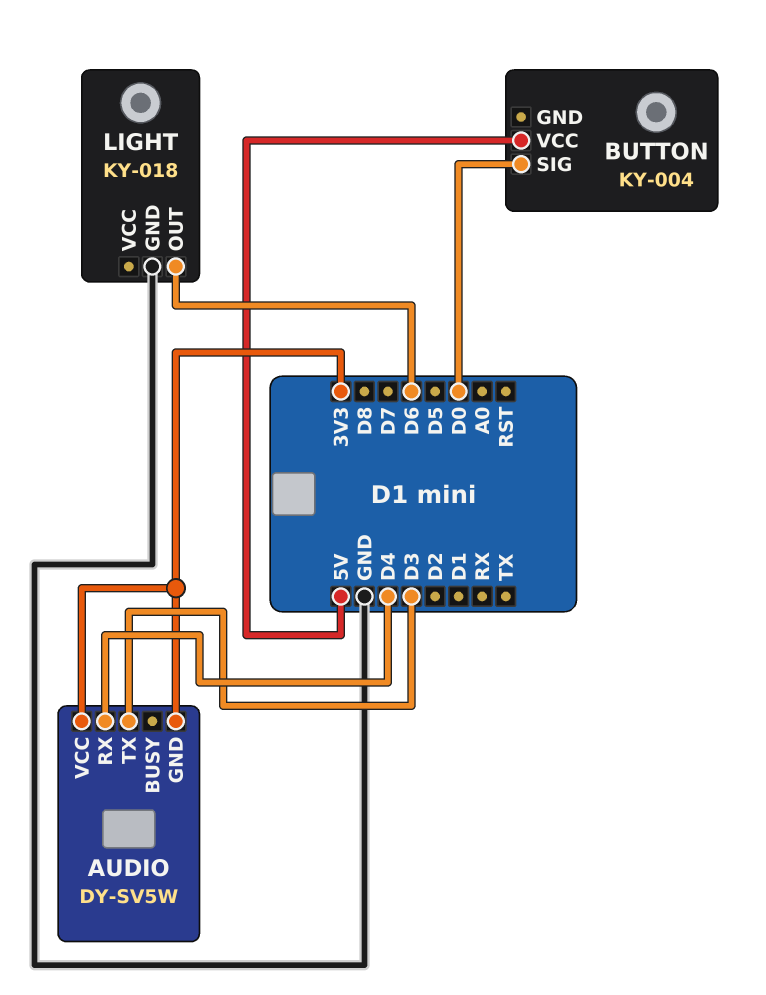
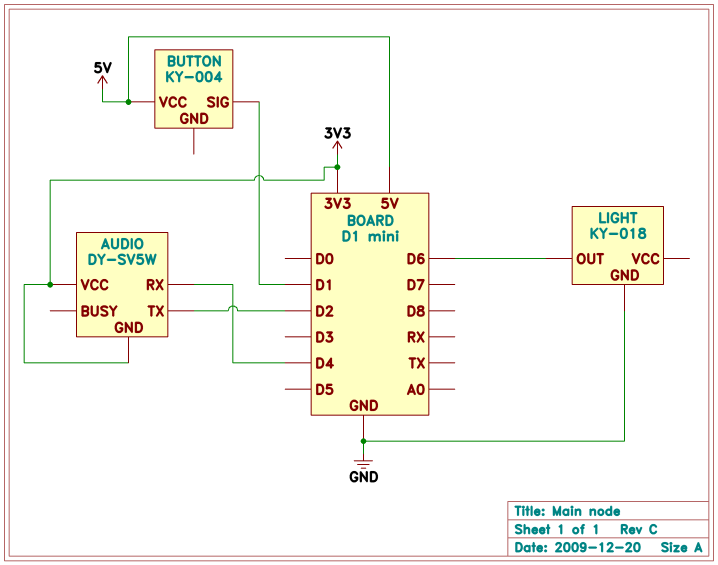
AUDIO pin TX: D3 -> D2
BUTTON pin SIG: D0 -> D1

